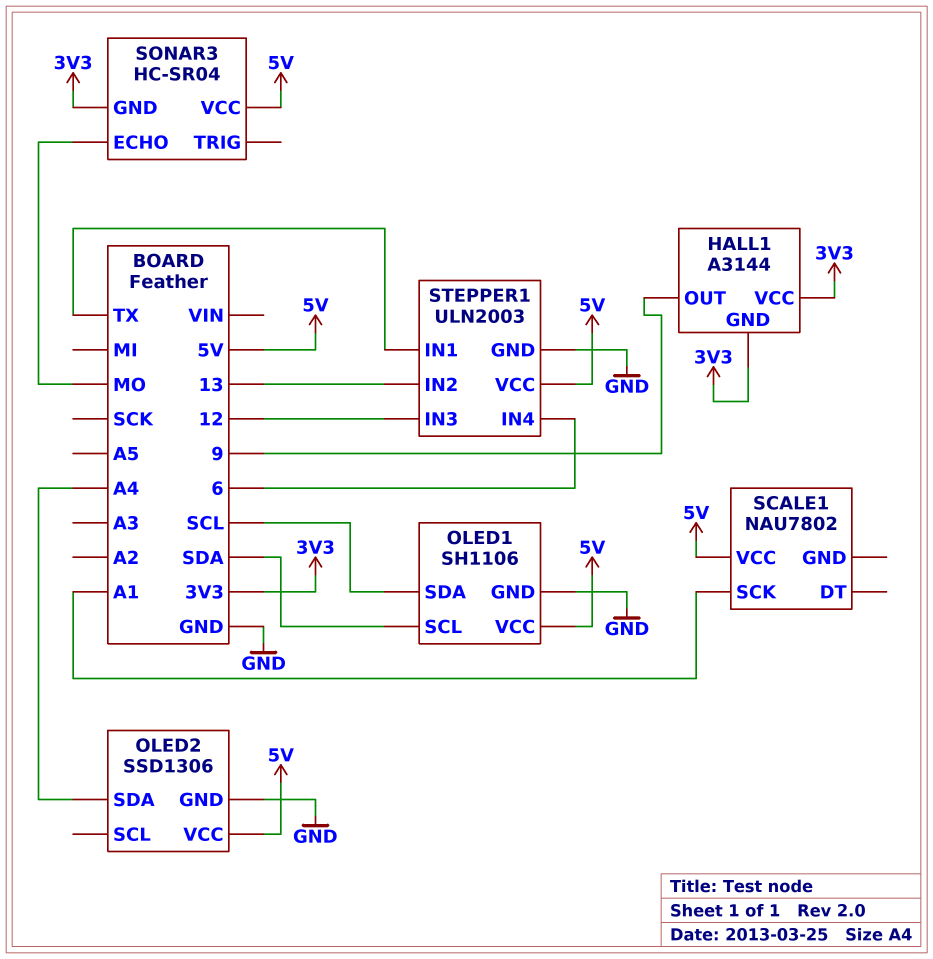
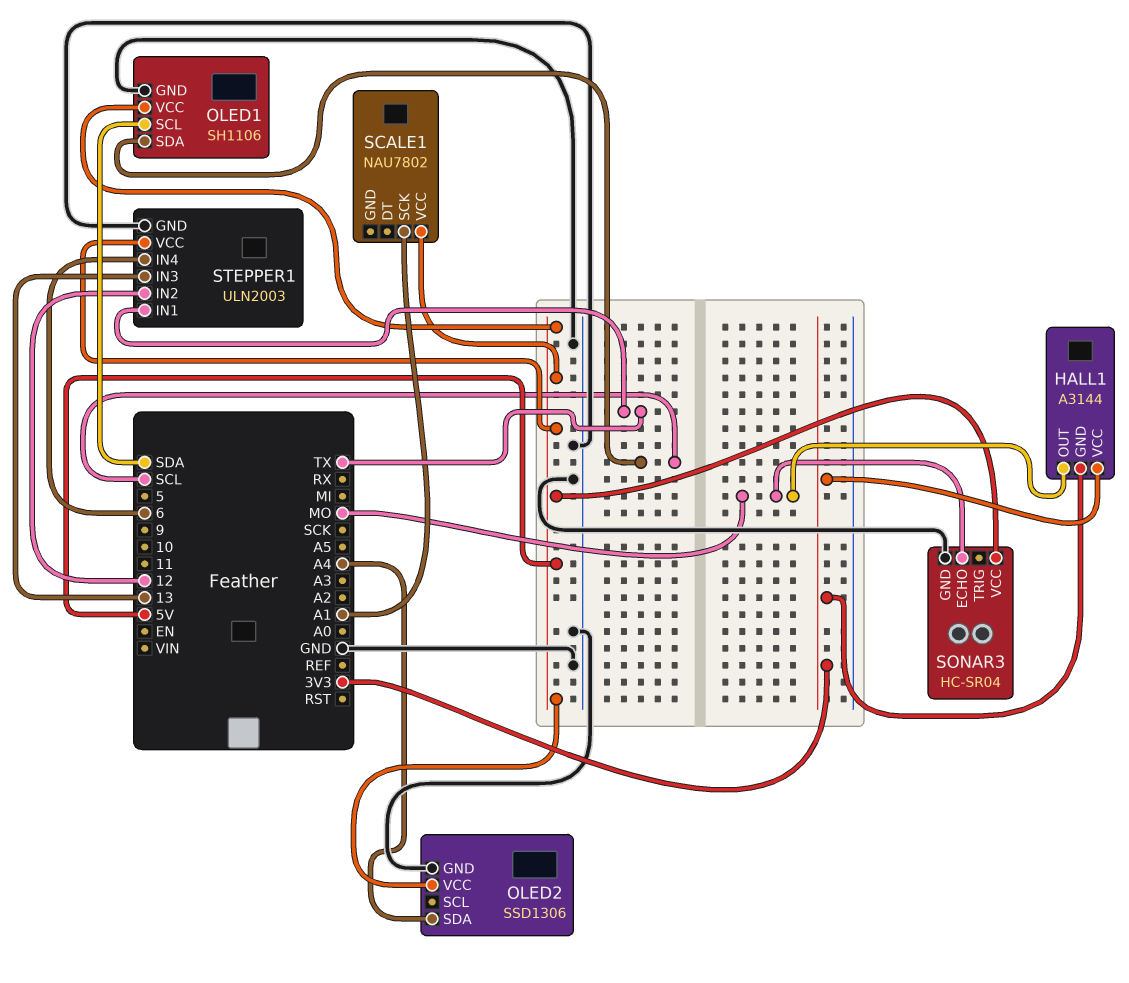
HALL1 pin OUT: 9 -> MO
SONAR3 pin GND: 3V3 -> GND
STEPPER1 pin IN2: 13 -> 12
STEPPER1 pin IN3: 12 -> 13

